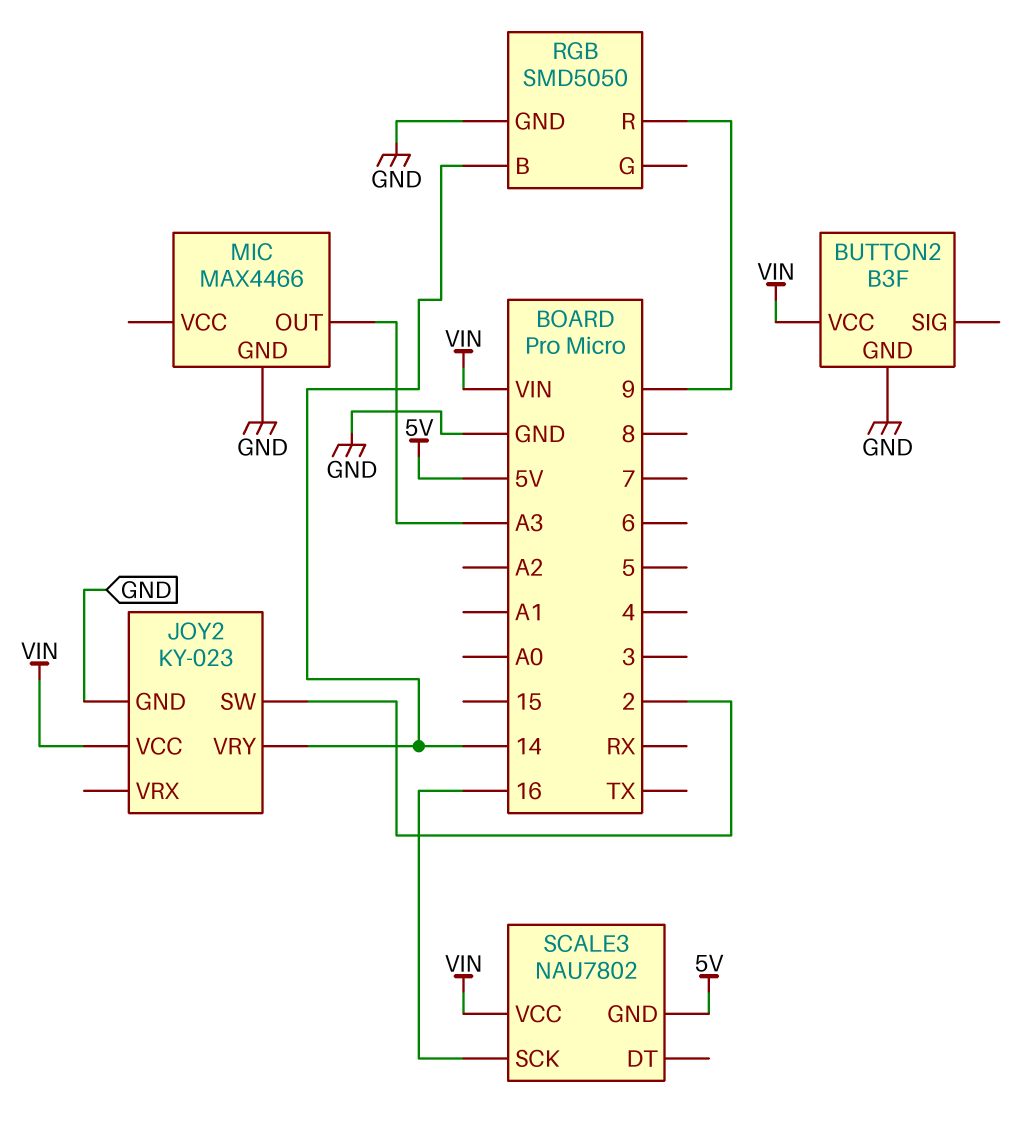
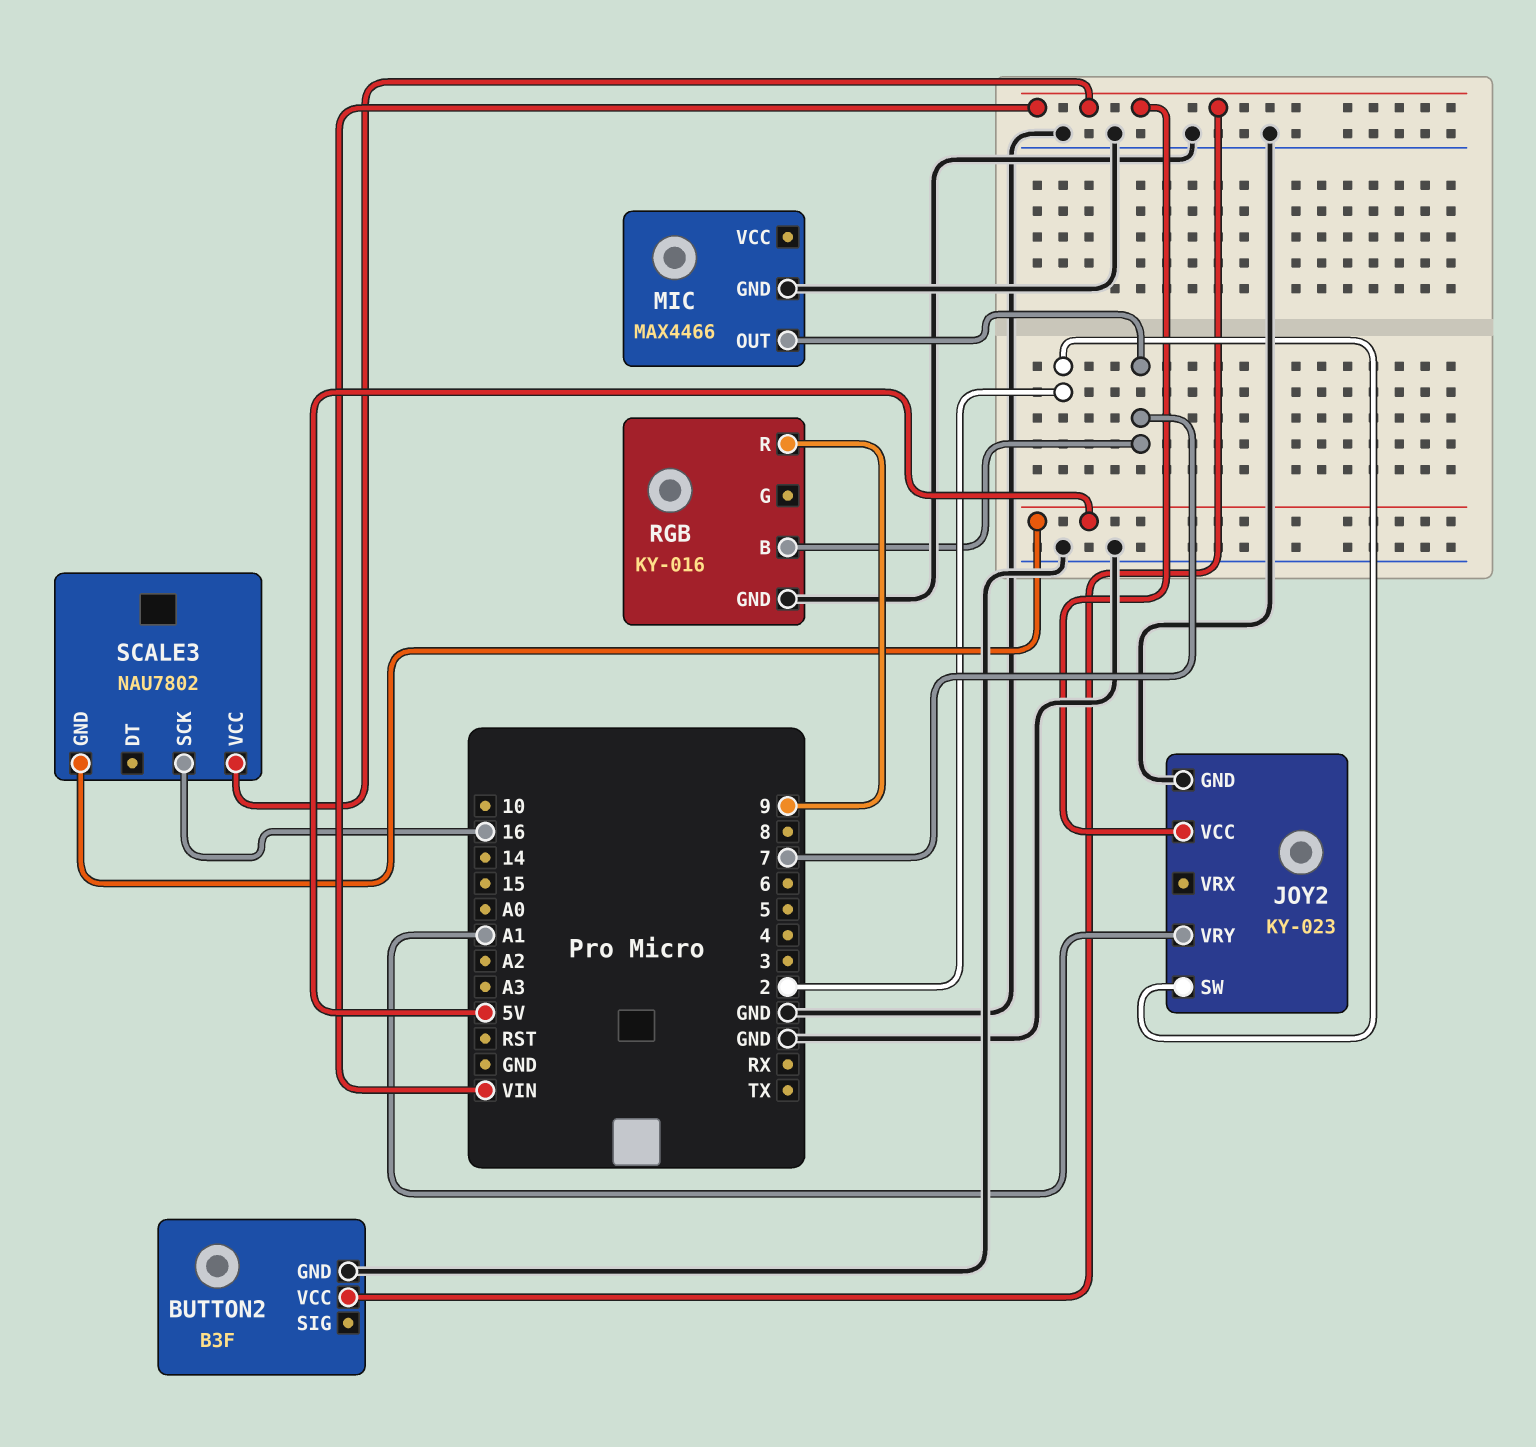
JOY2 pin VRY: 14 -> A1
MIC pin OUT: A3 -> 7
RGB: SMD5050 -> KY-016
RGB pin B: 14 -> 7

